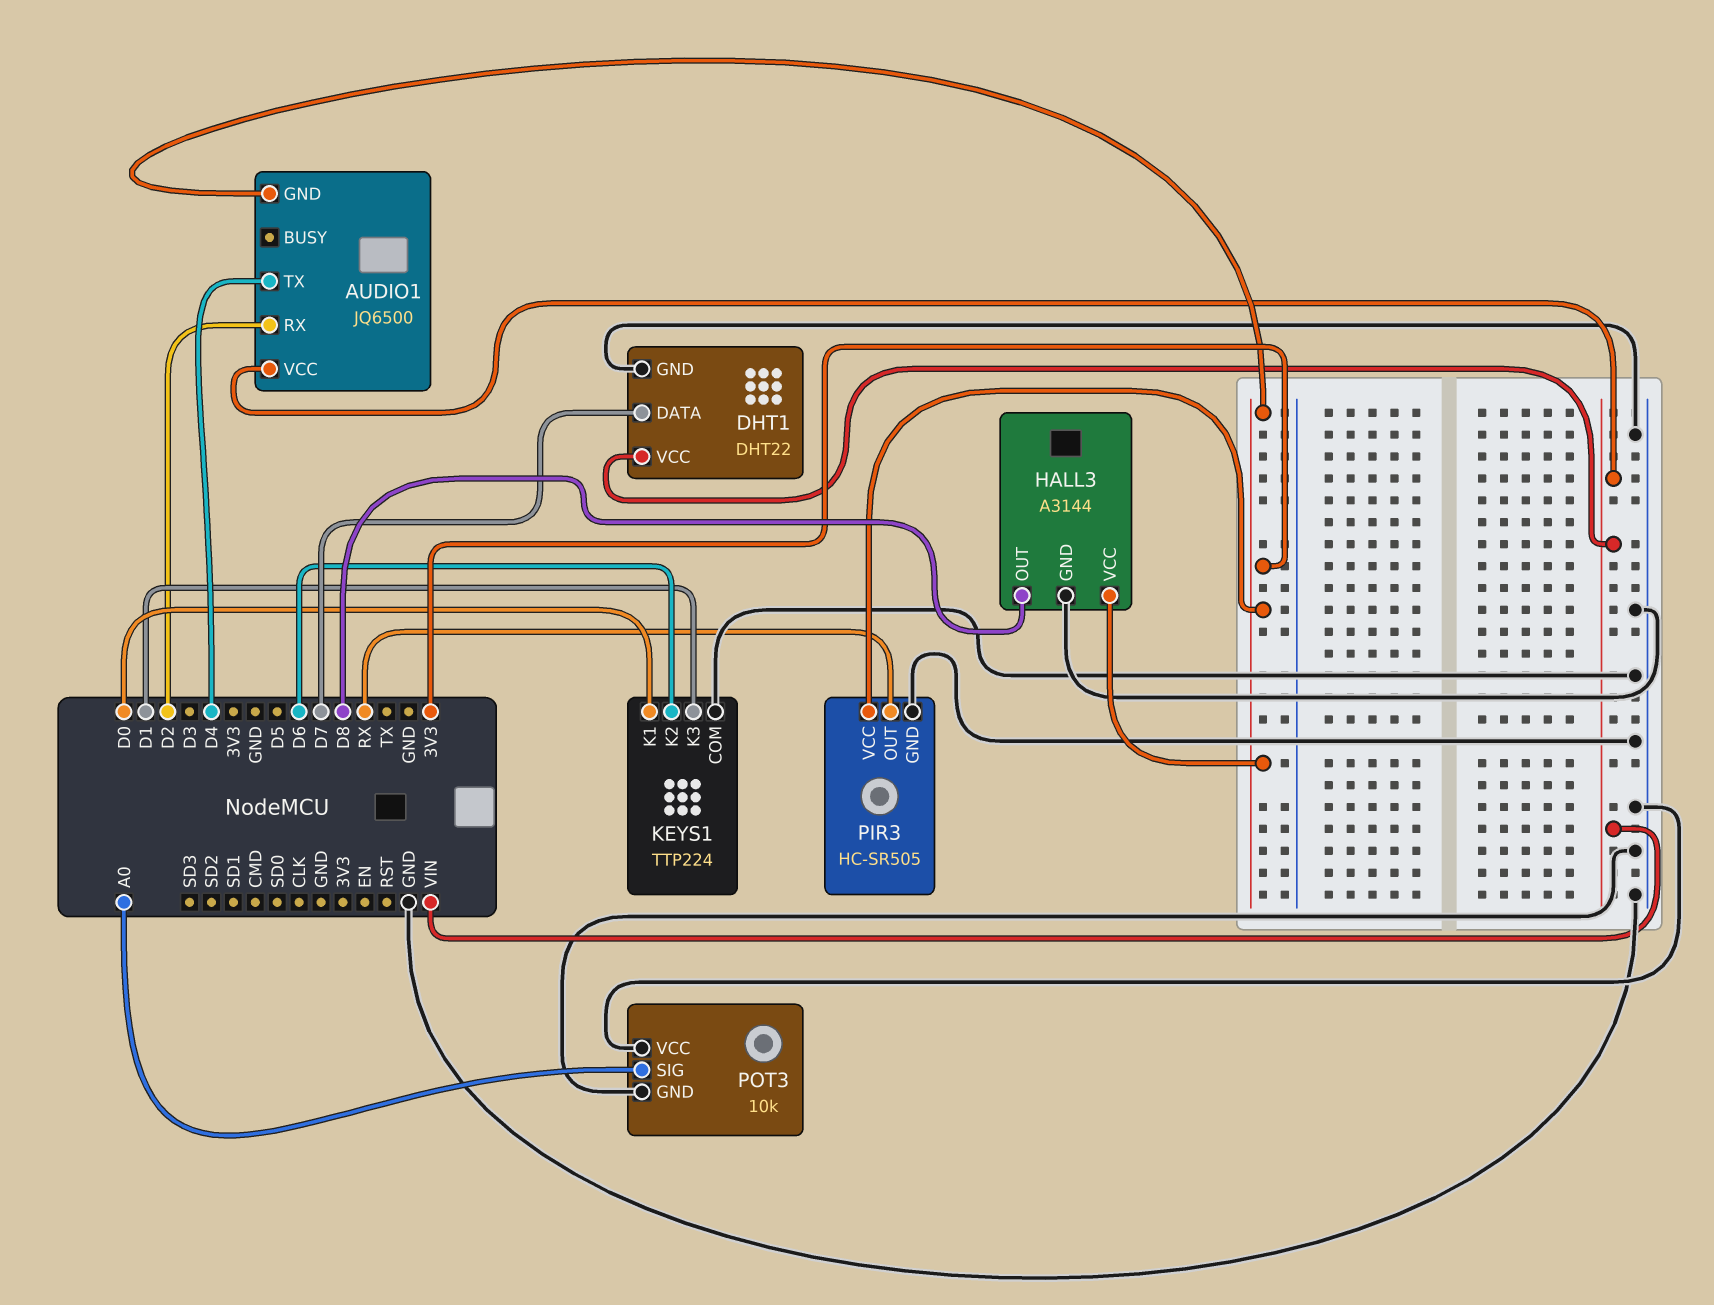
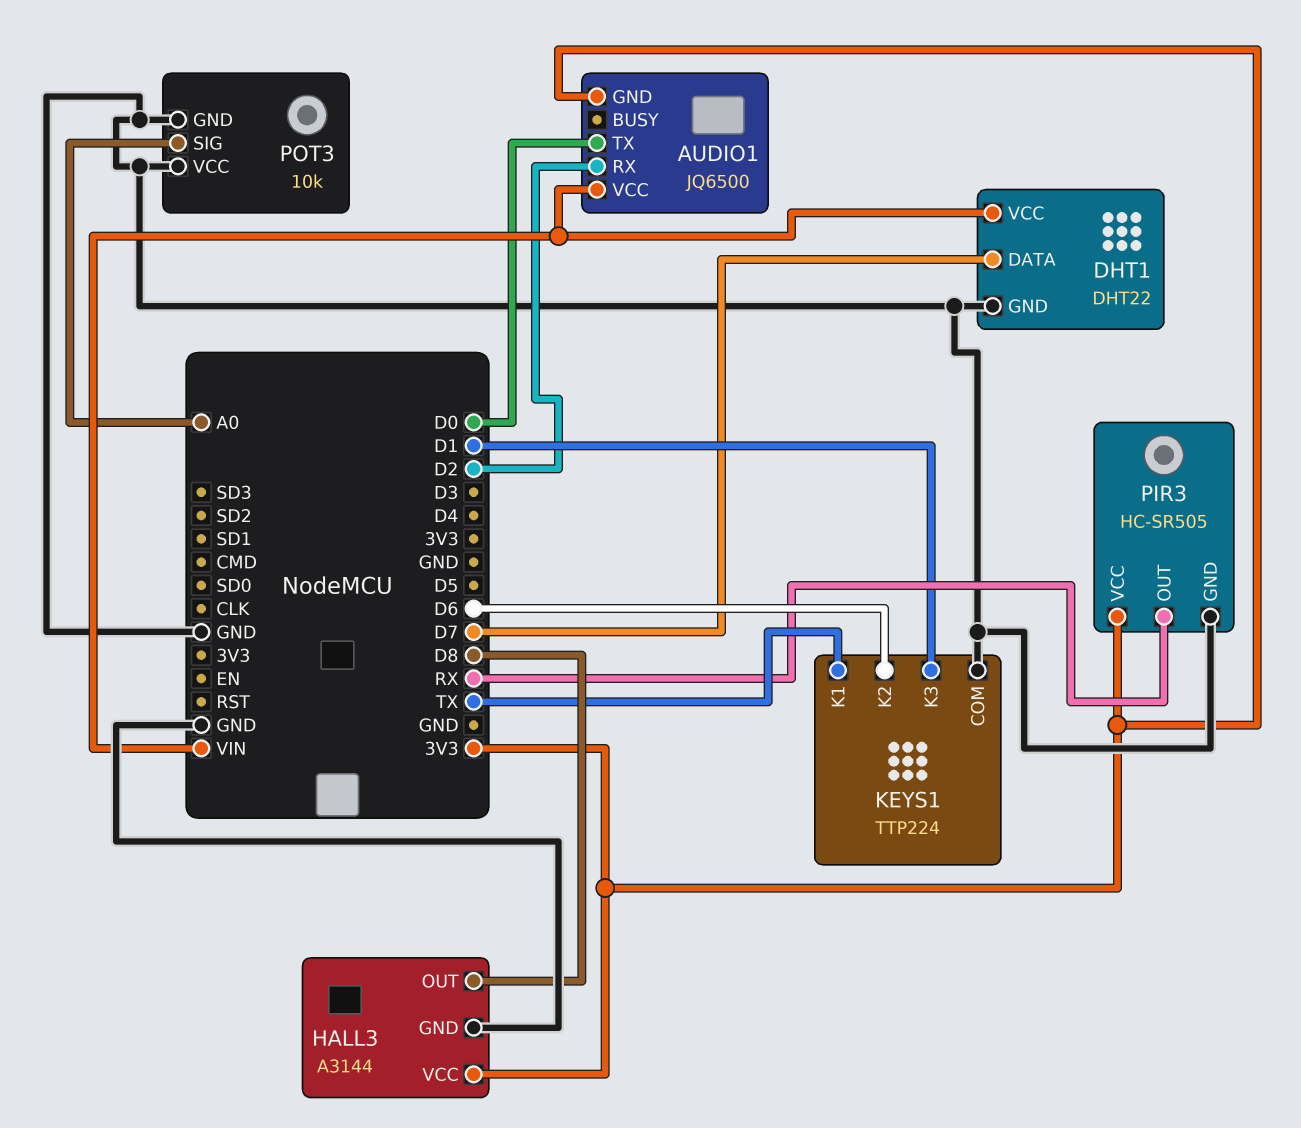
AUDIO1 pin TX: D4 -> D0
KEYS1 pin K1: D0 -> TX

